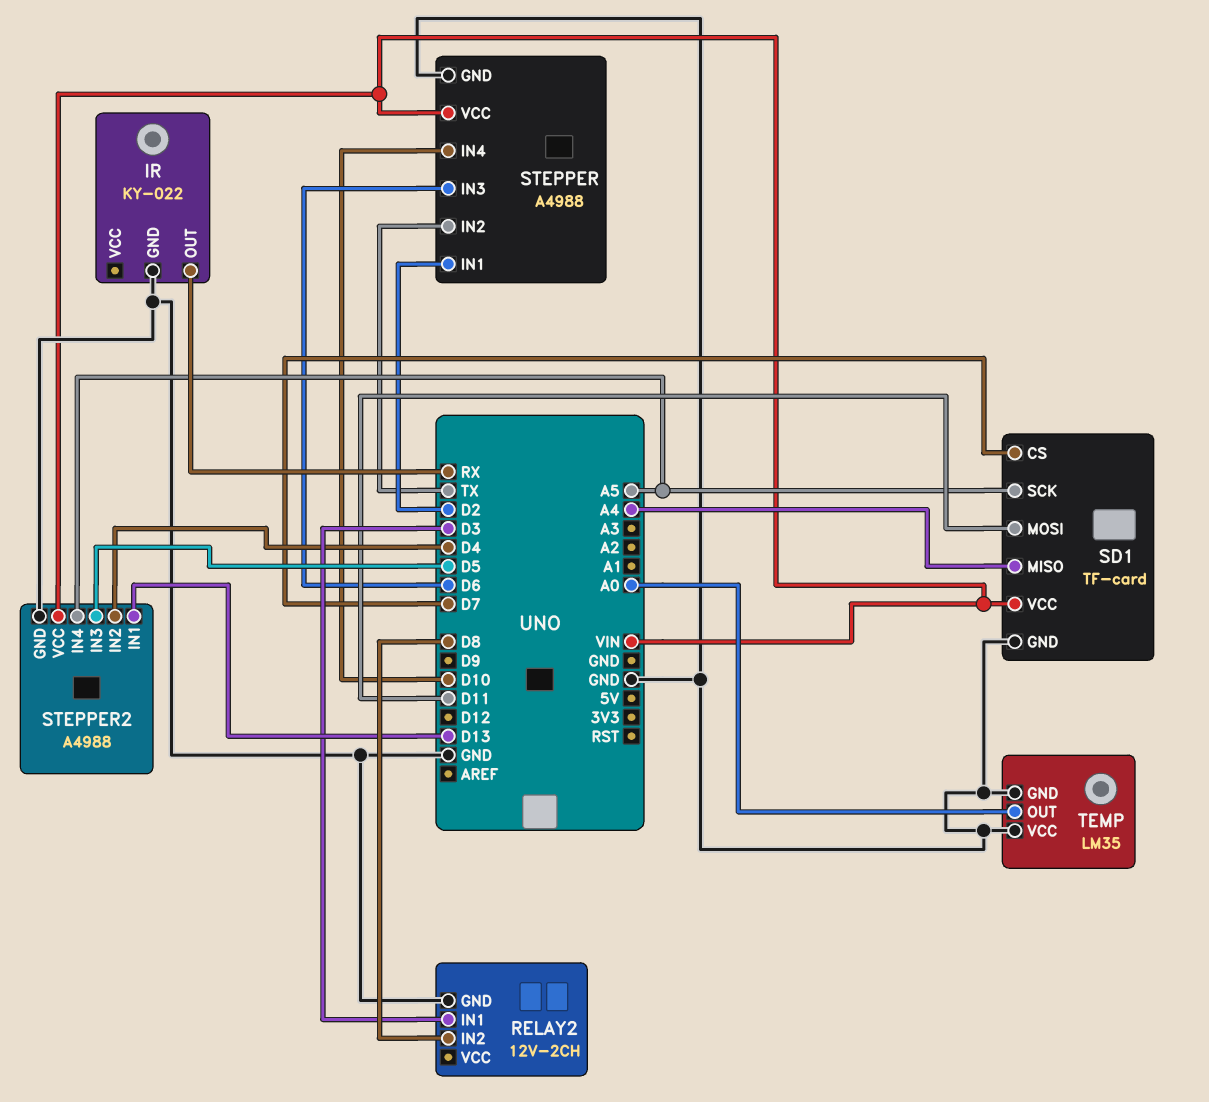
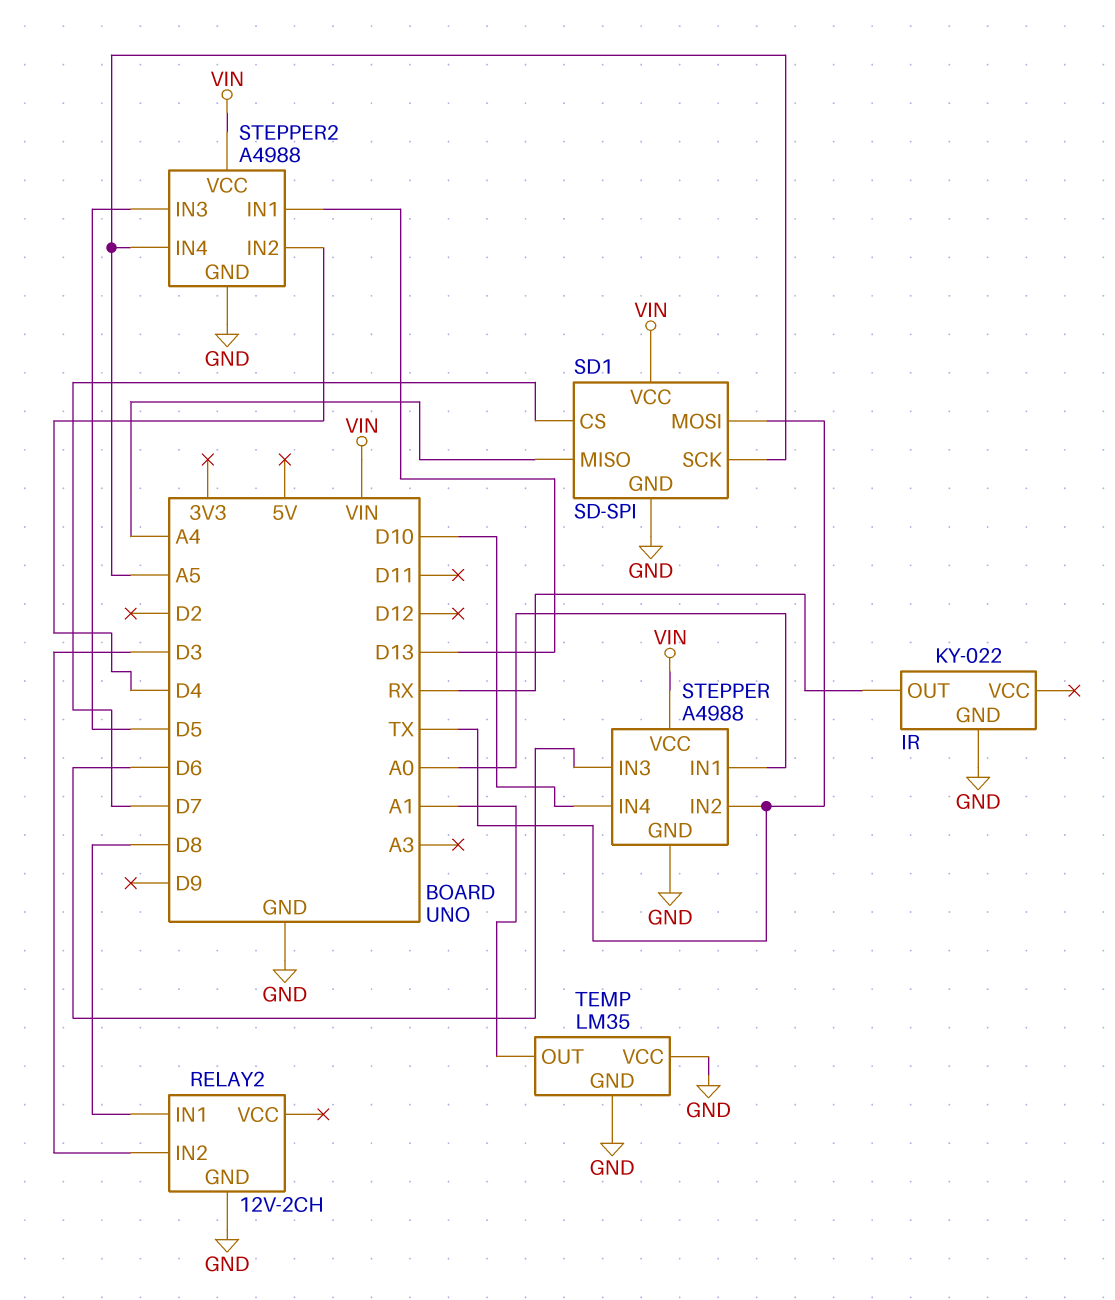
RELAY2 pin IN1: D3 -> D8
RELAY2 pin IN2: D8 -> D3
SD1: TF-card -> SD-SPI
SD1 pin MOSI: D11 -> TX
STEPPER pin IN1: D2 -> A0
TEMP pin OUT: A0 -> A1

